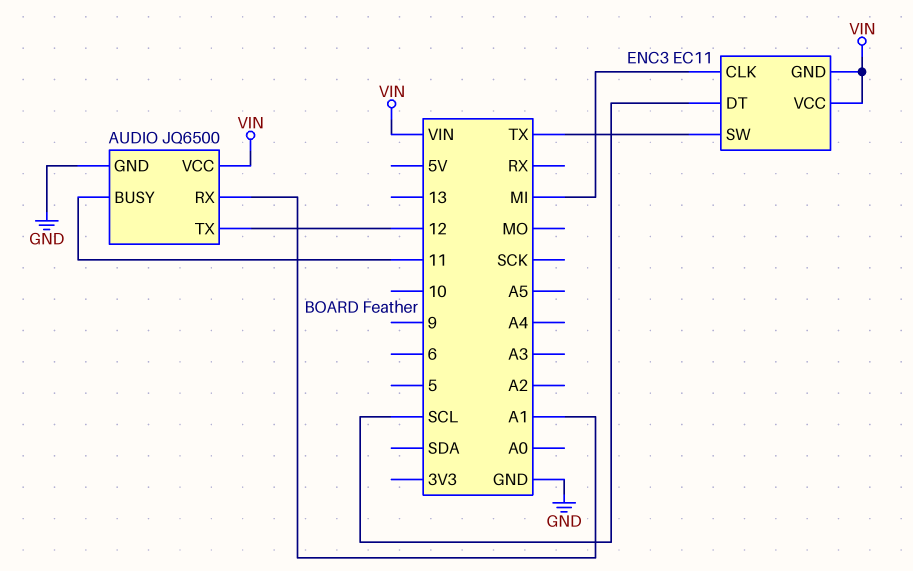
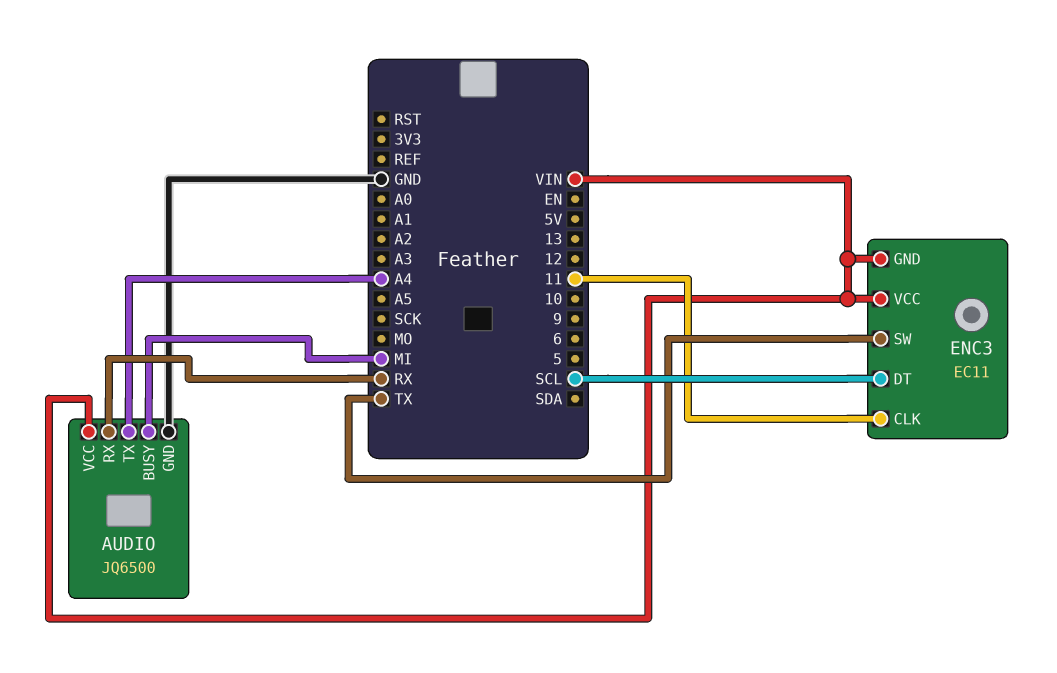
AUDIO pin BUSY: 11 -> MI
AUDIO pin RX: A1 -> RX
AUDIO pin TX: 12 -> A4
ENC3 pin CLK: MI -> 11

